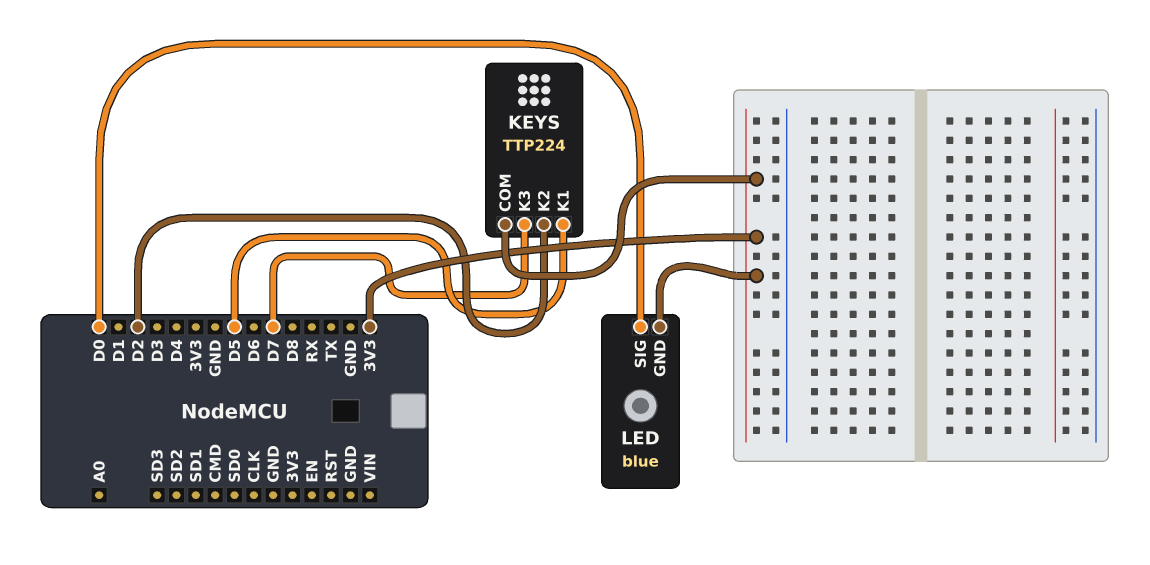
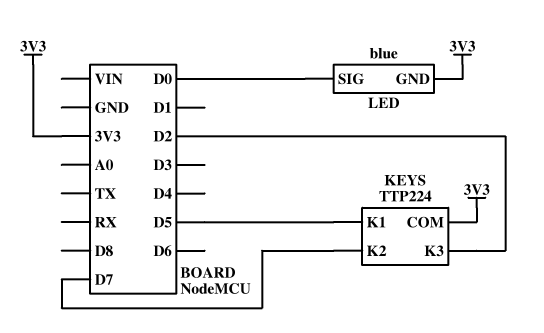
KEYS pin K2: D2 -> D7
KEYS pin K3: D7 -> D2

